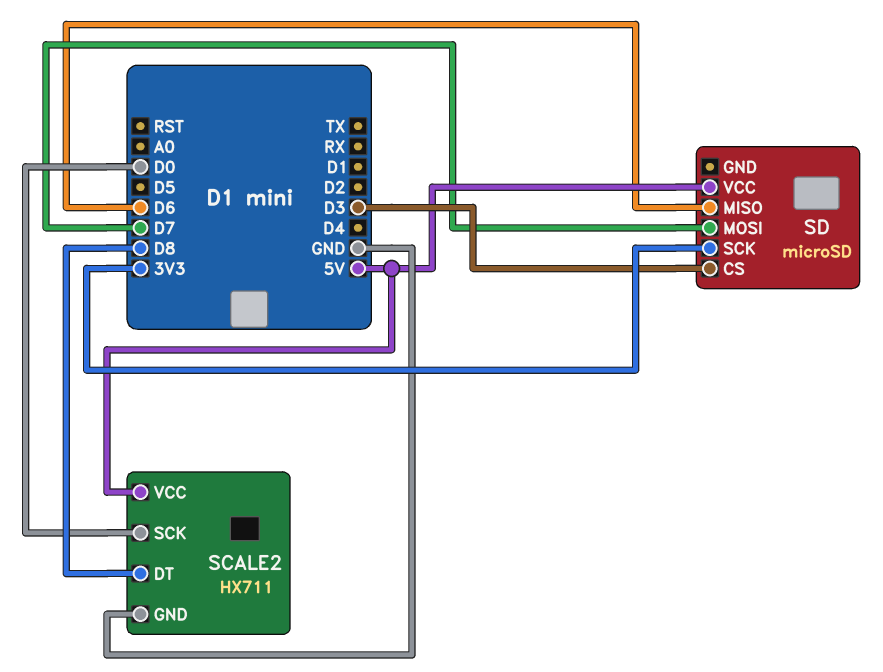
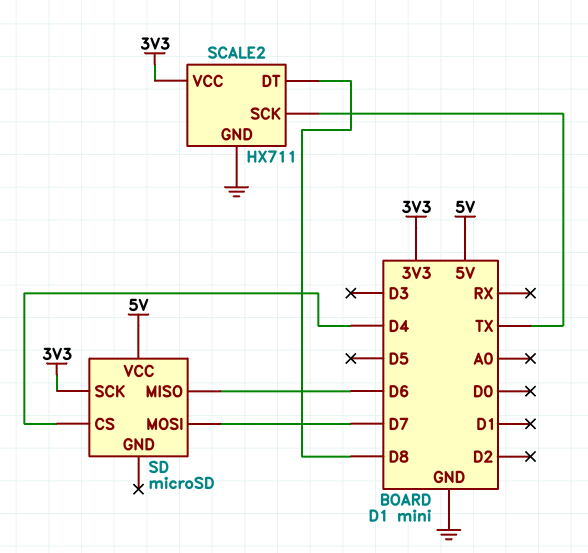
SCALE2 pin SCK: D0 -> TX
SCALE2 pin VCC: 5V -> 3V3
SD pin CS: D3 -> D4

